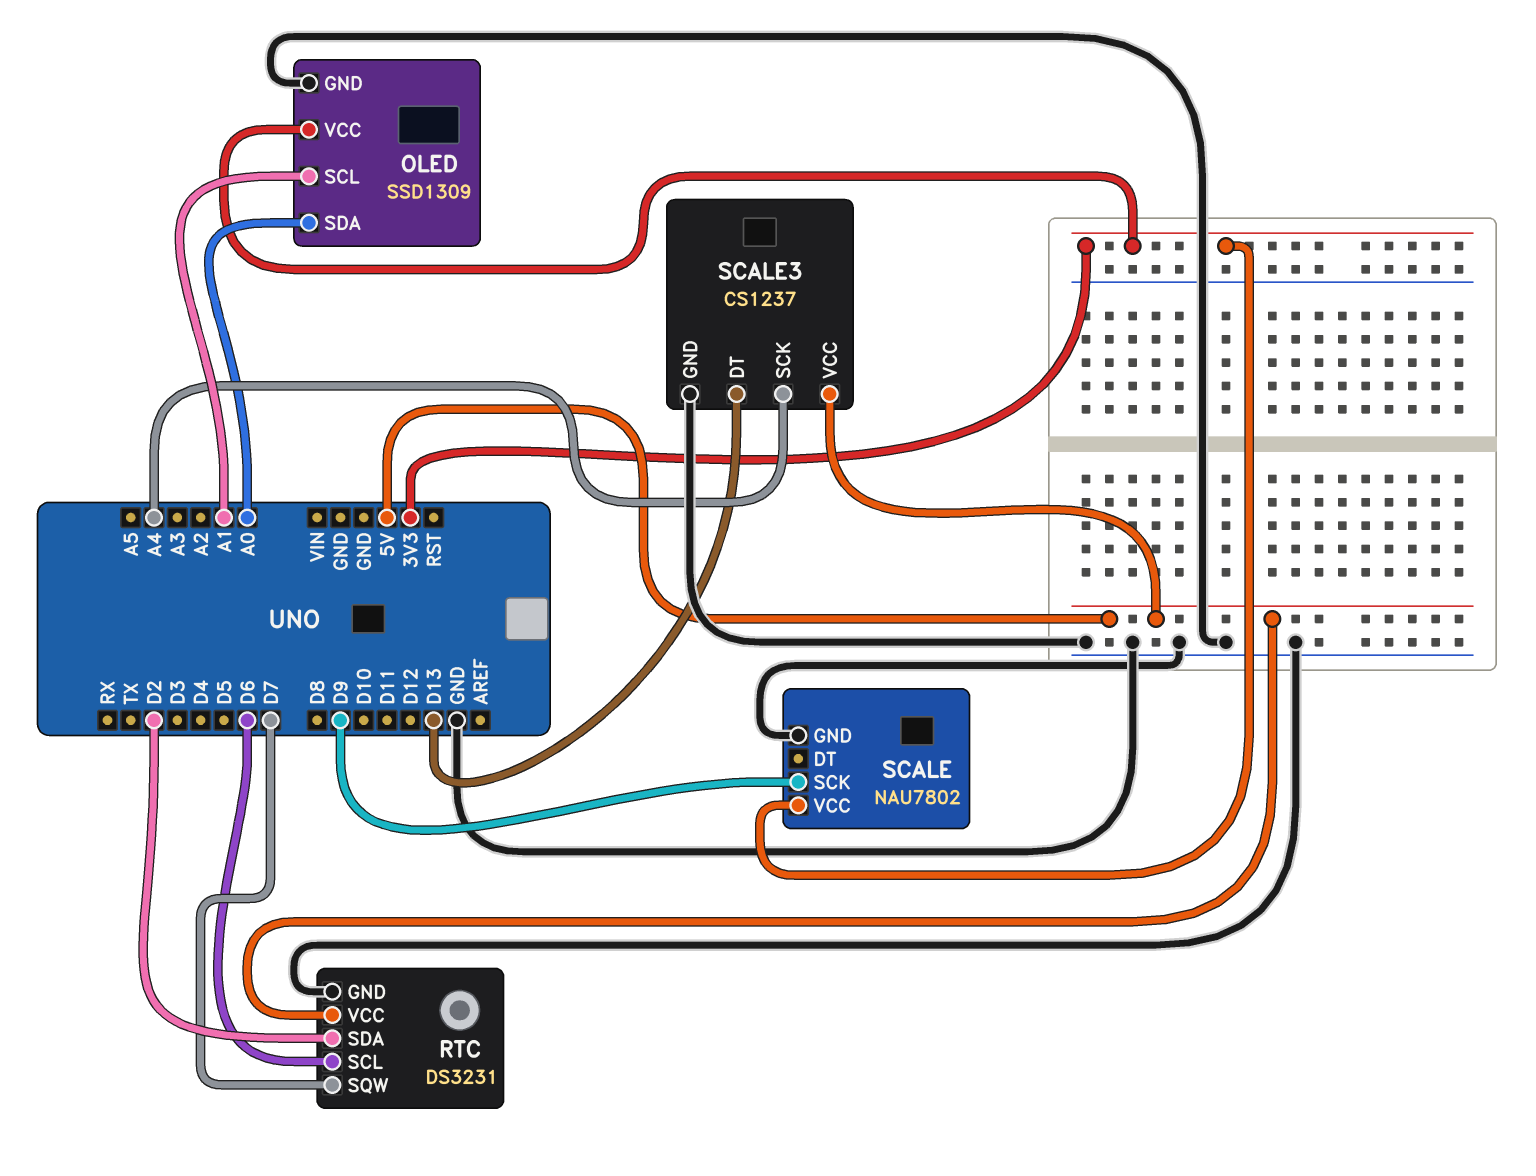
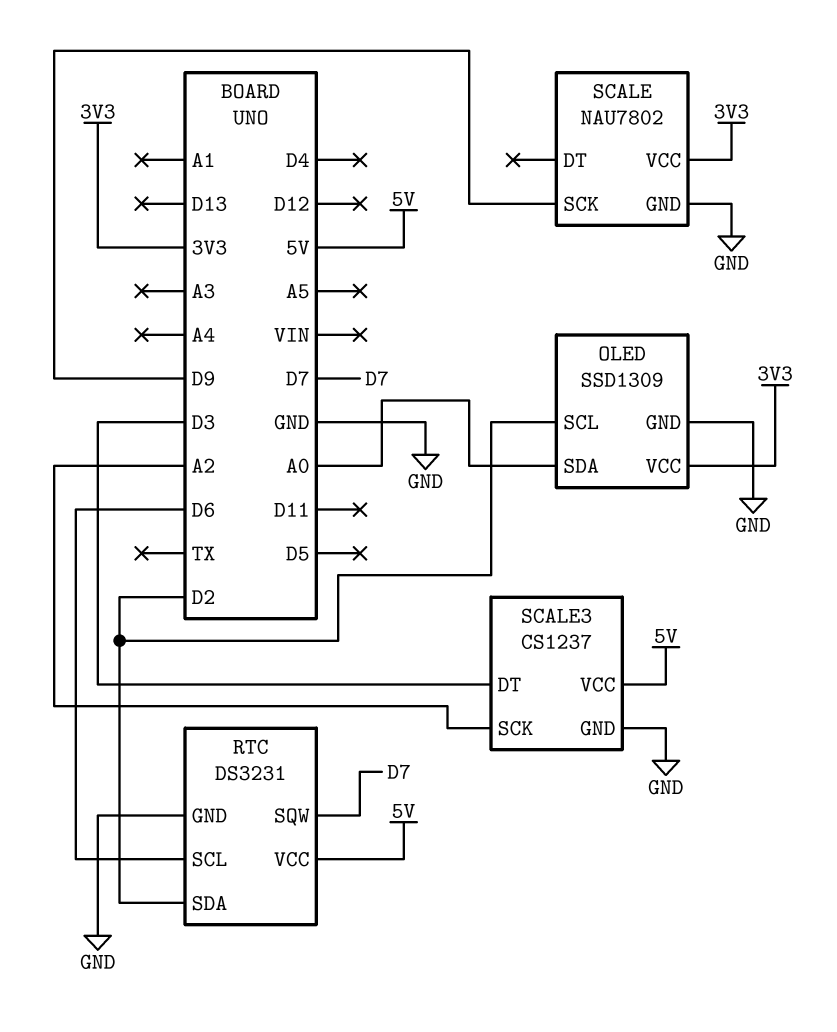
OLED pin SCL: A1 -> D2
SCALE3 pin DT: D13 -> D3
SCALE3 pin SCK: A4 -> A2

